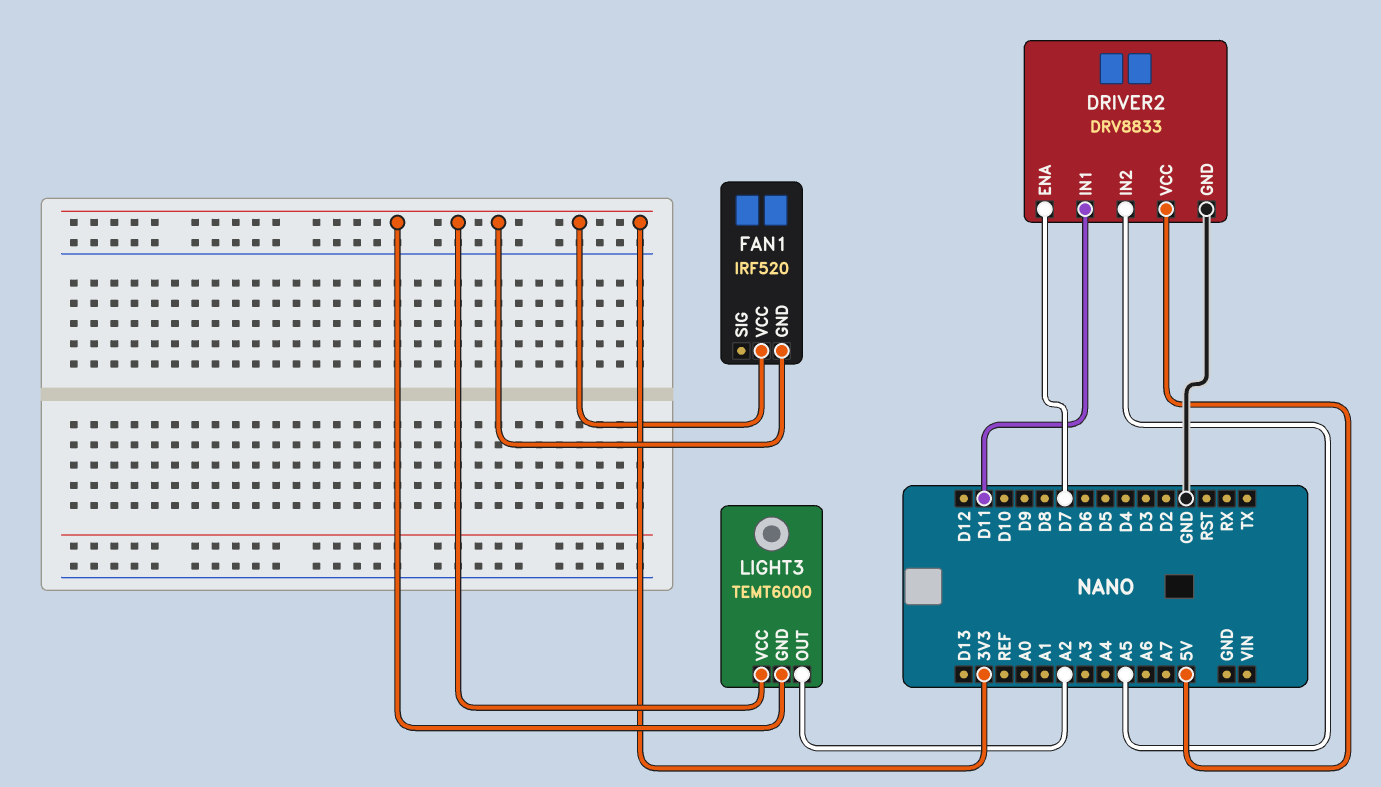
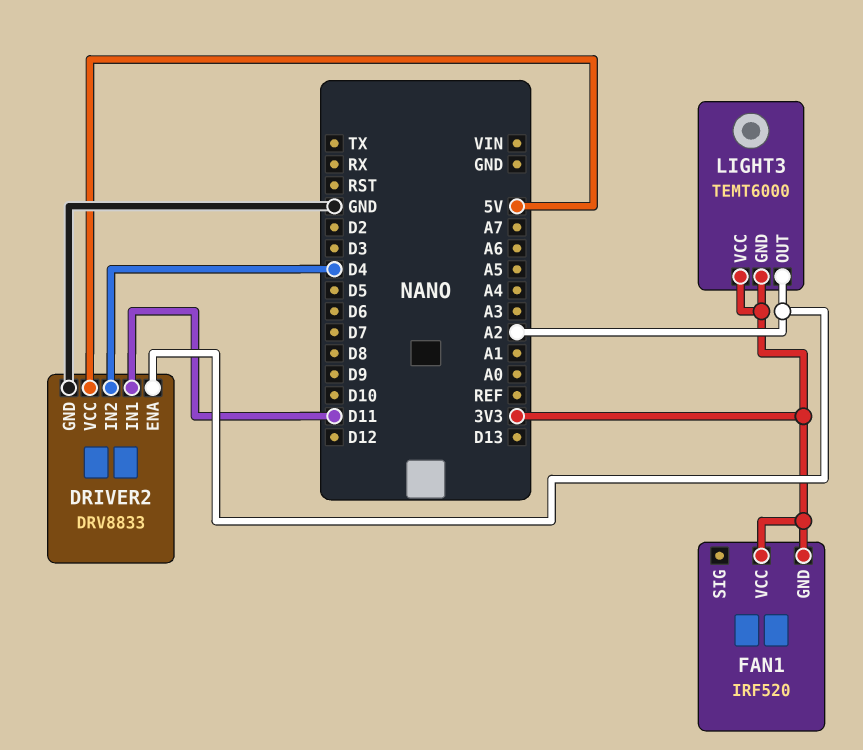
DRIVER2 pin ENA: D7 -> A2
DRIVER2 pin IN2: A5 -> D4

